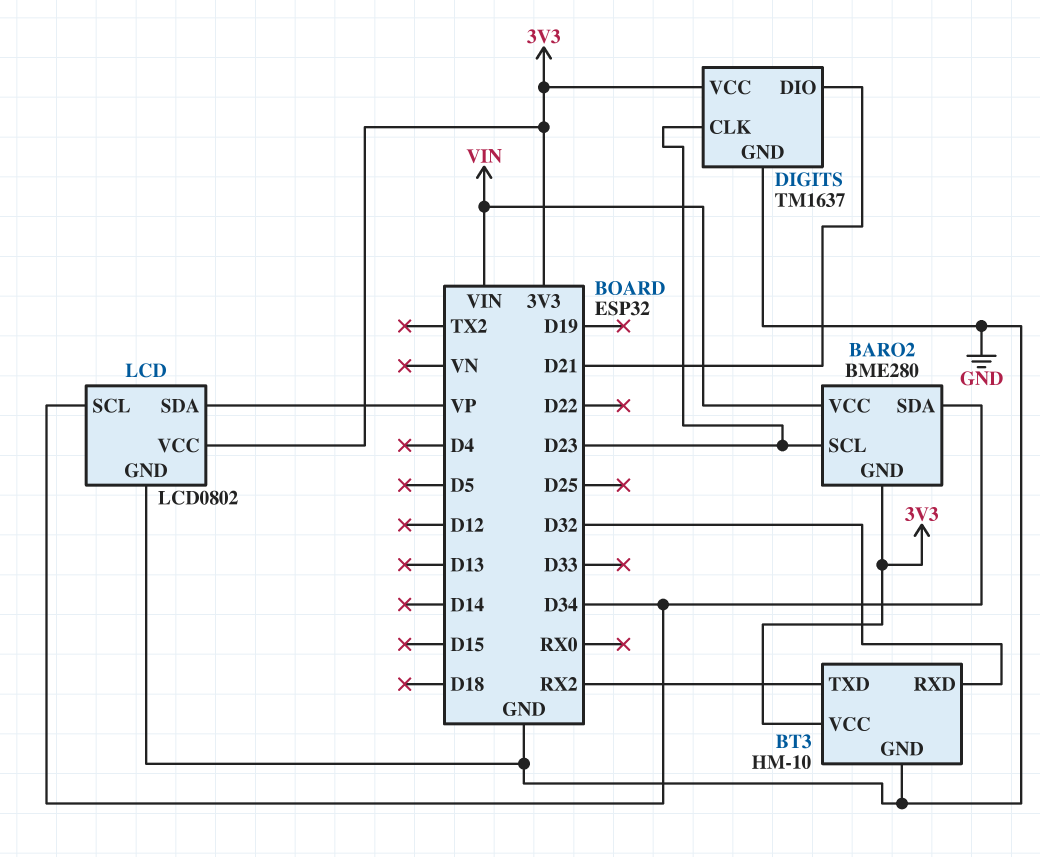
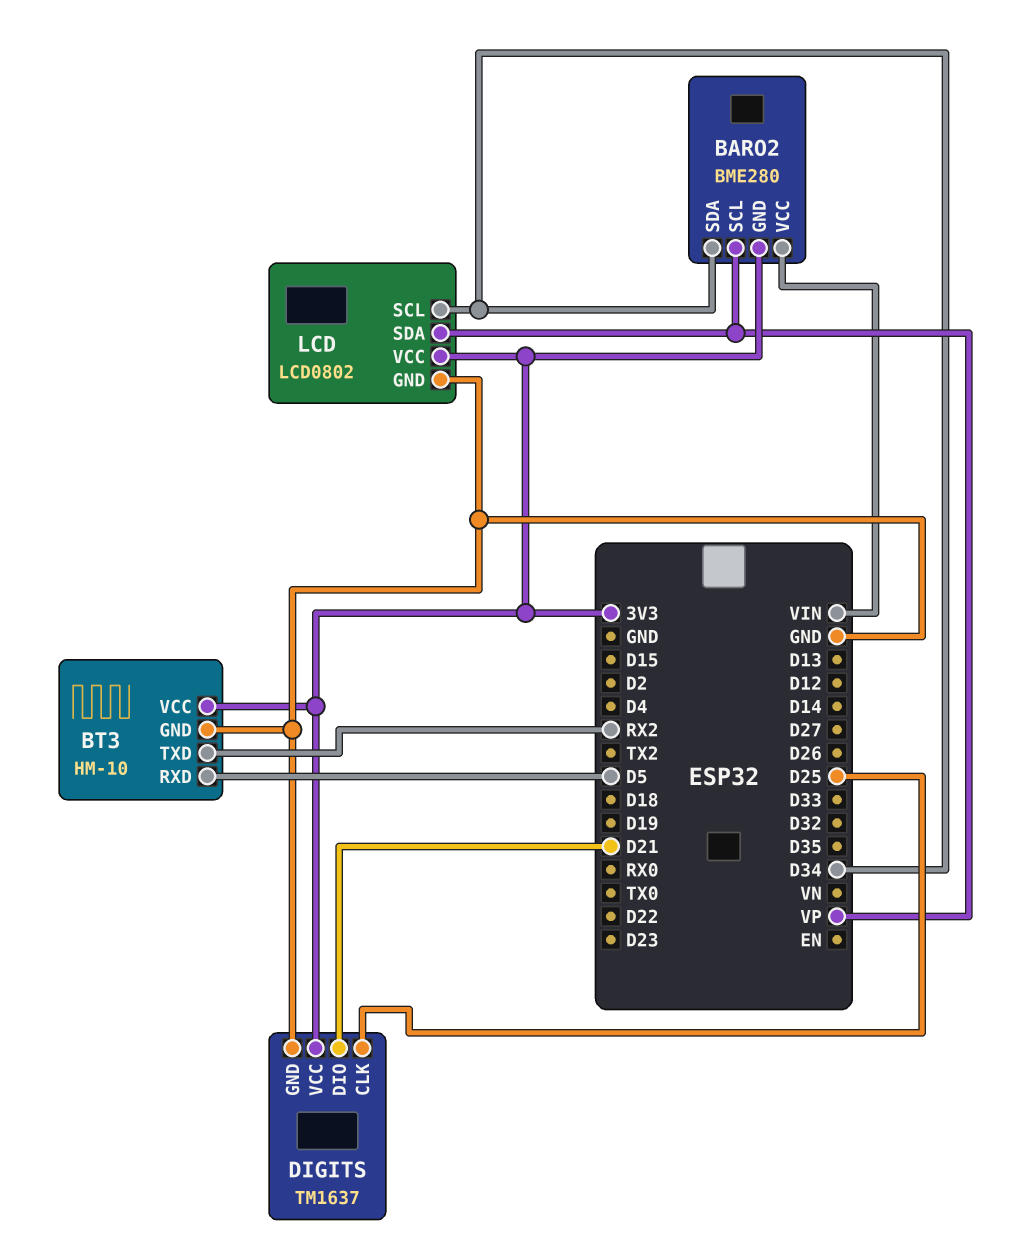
BARO2 pin SCL: D23 -> VP
BT3 pin RXD: D32 -> D5
DIGITS pin CLK: D23 -> D25

